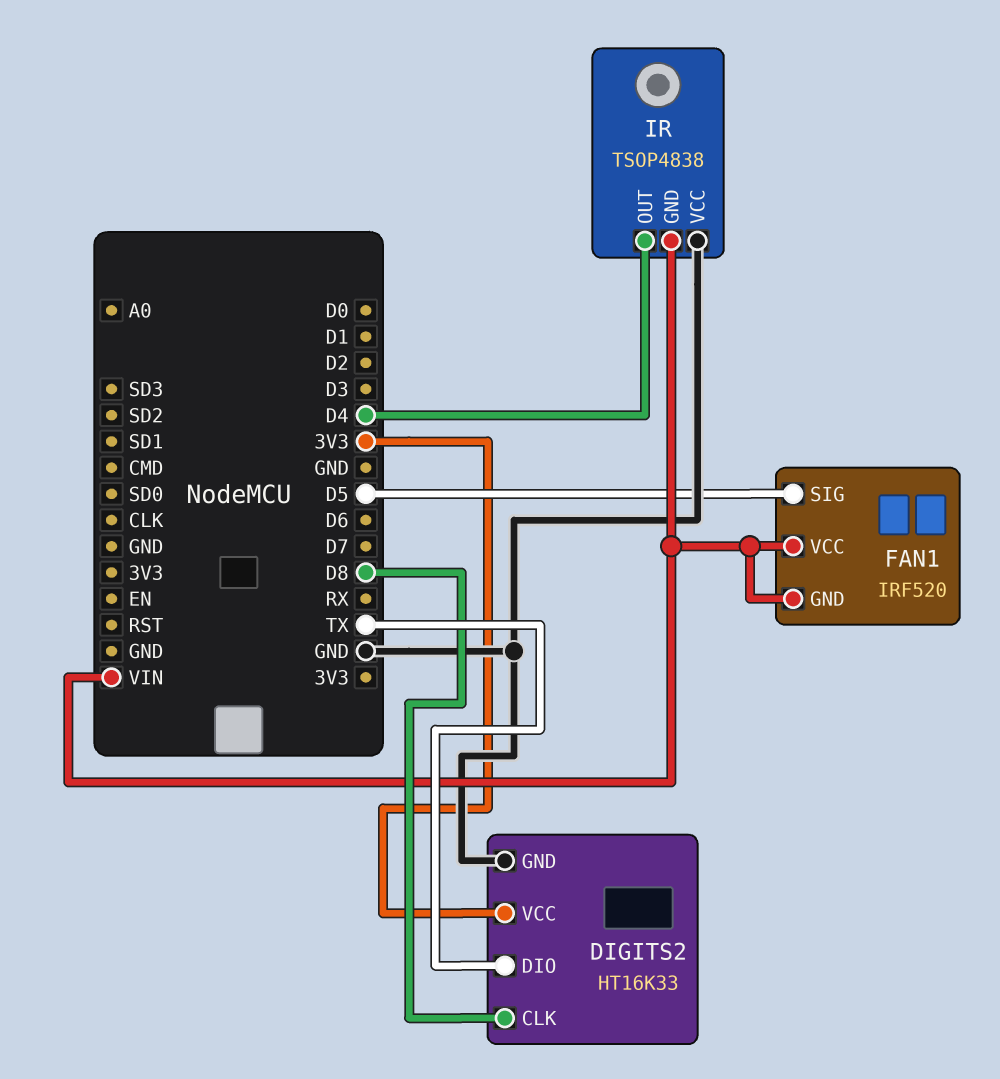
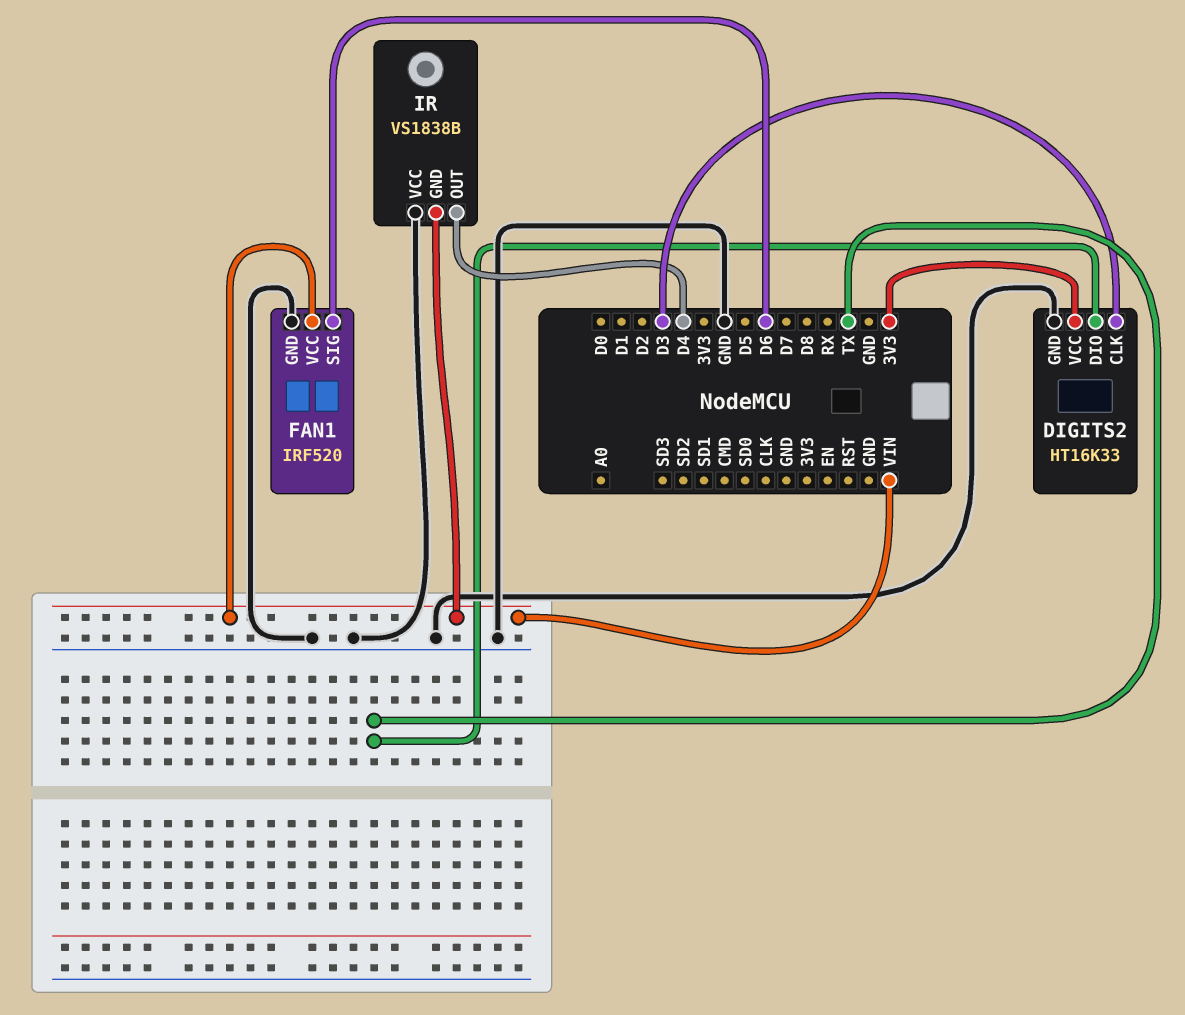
DIGITS2 pin CLK: D8 -> D3
FAN1 pin GND: VIN -> GND
FAN1 pin SIG: D5 -> D6
IR: TSOP4838 -> VS1838B

